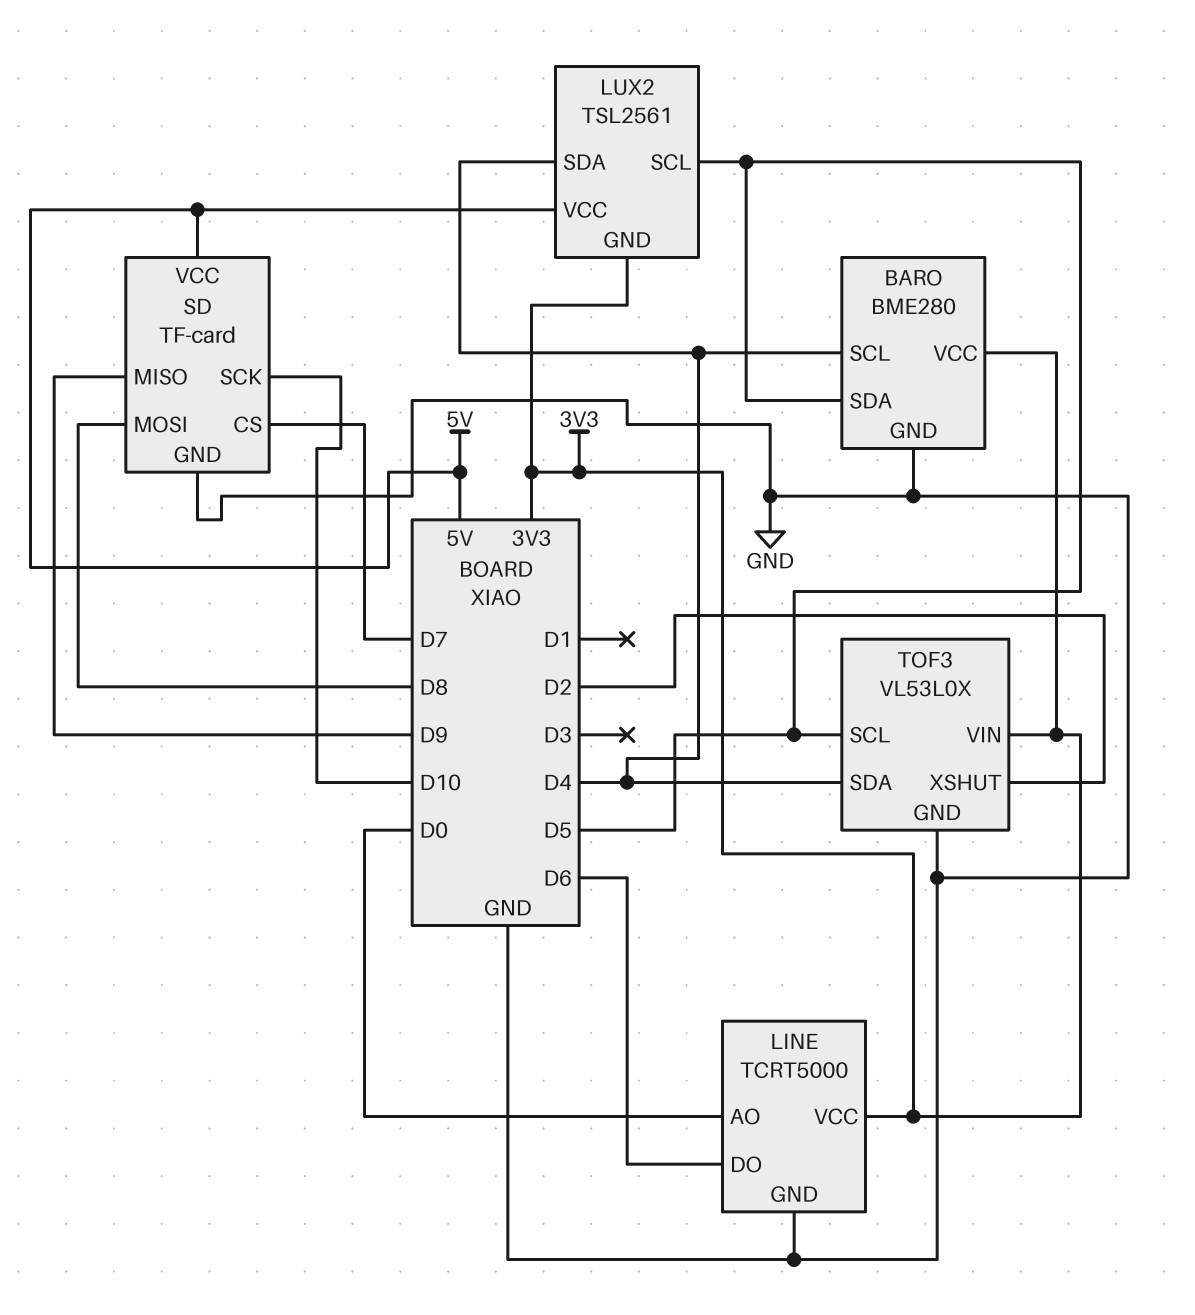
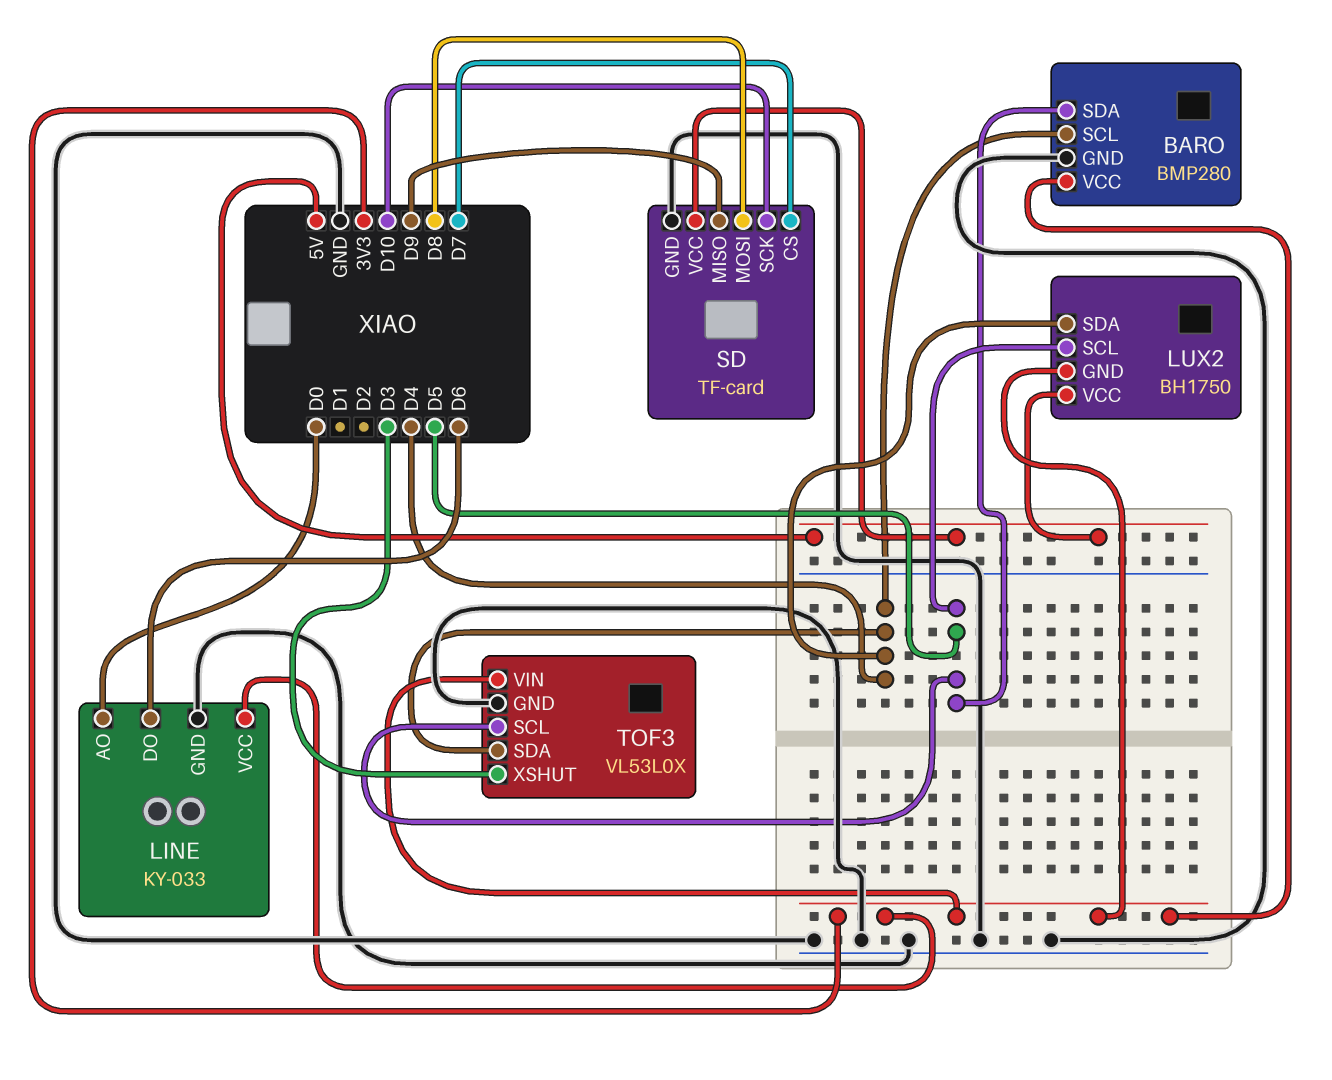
BARO: BME280 -> BMP280
LINE: TCRT5000 -> KY-033
LUX2: TSL2561 -> BH1750
TOF3 pin XSHUT: D2 -> D3

